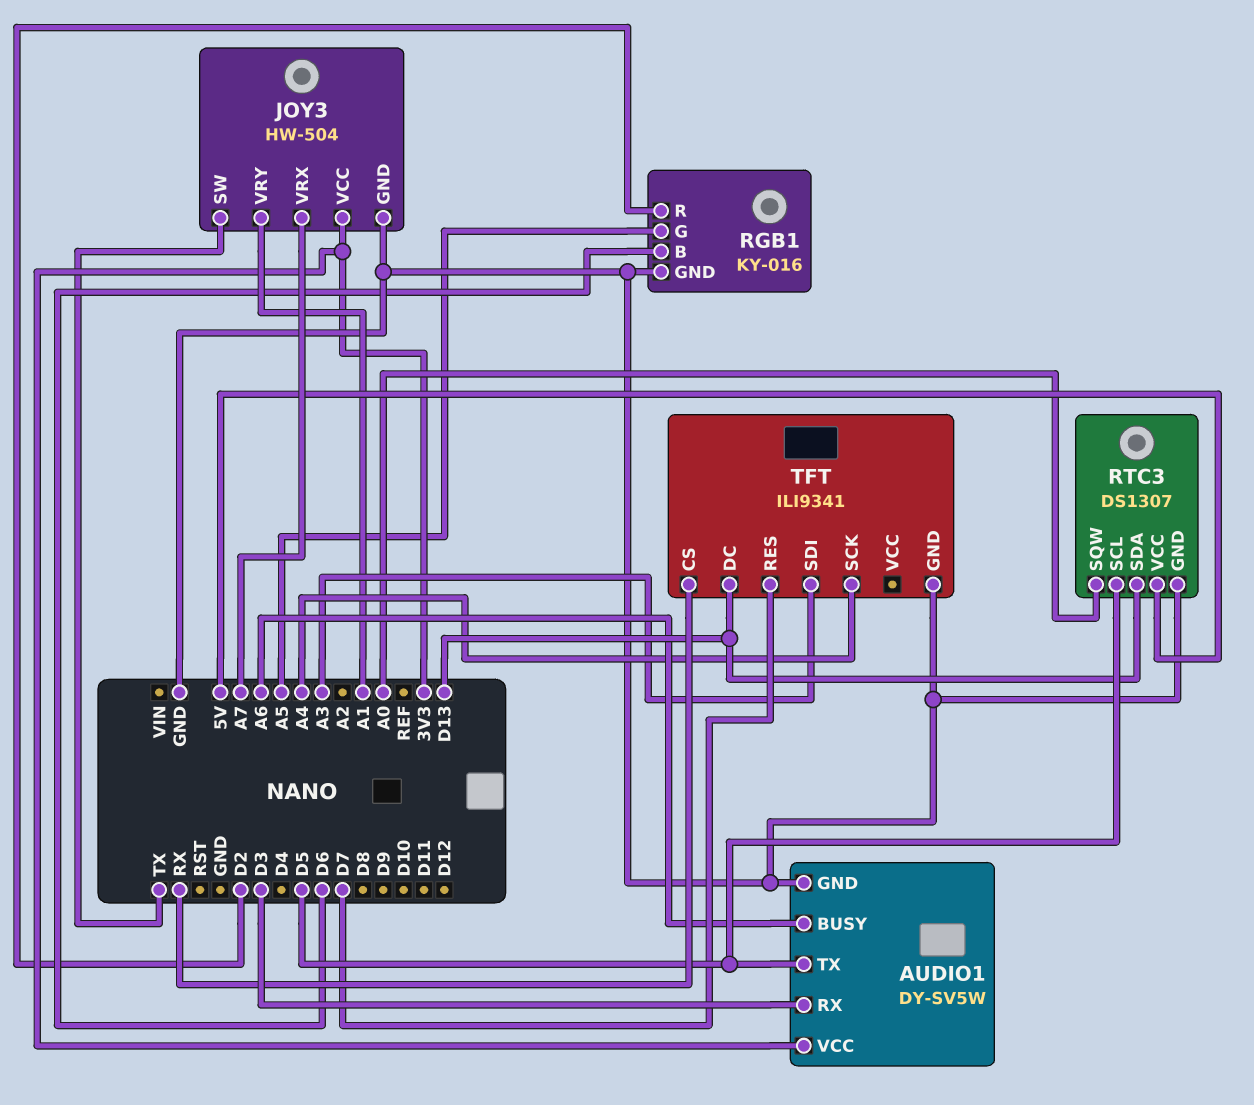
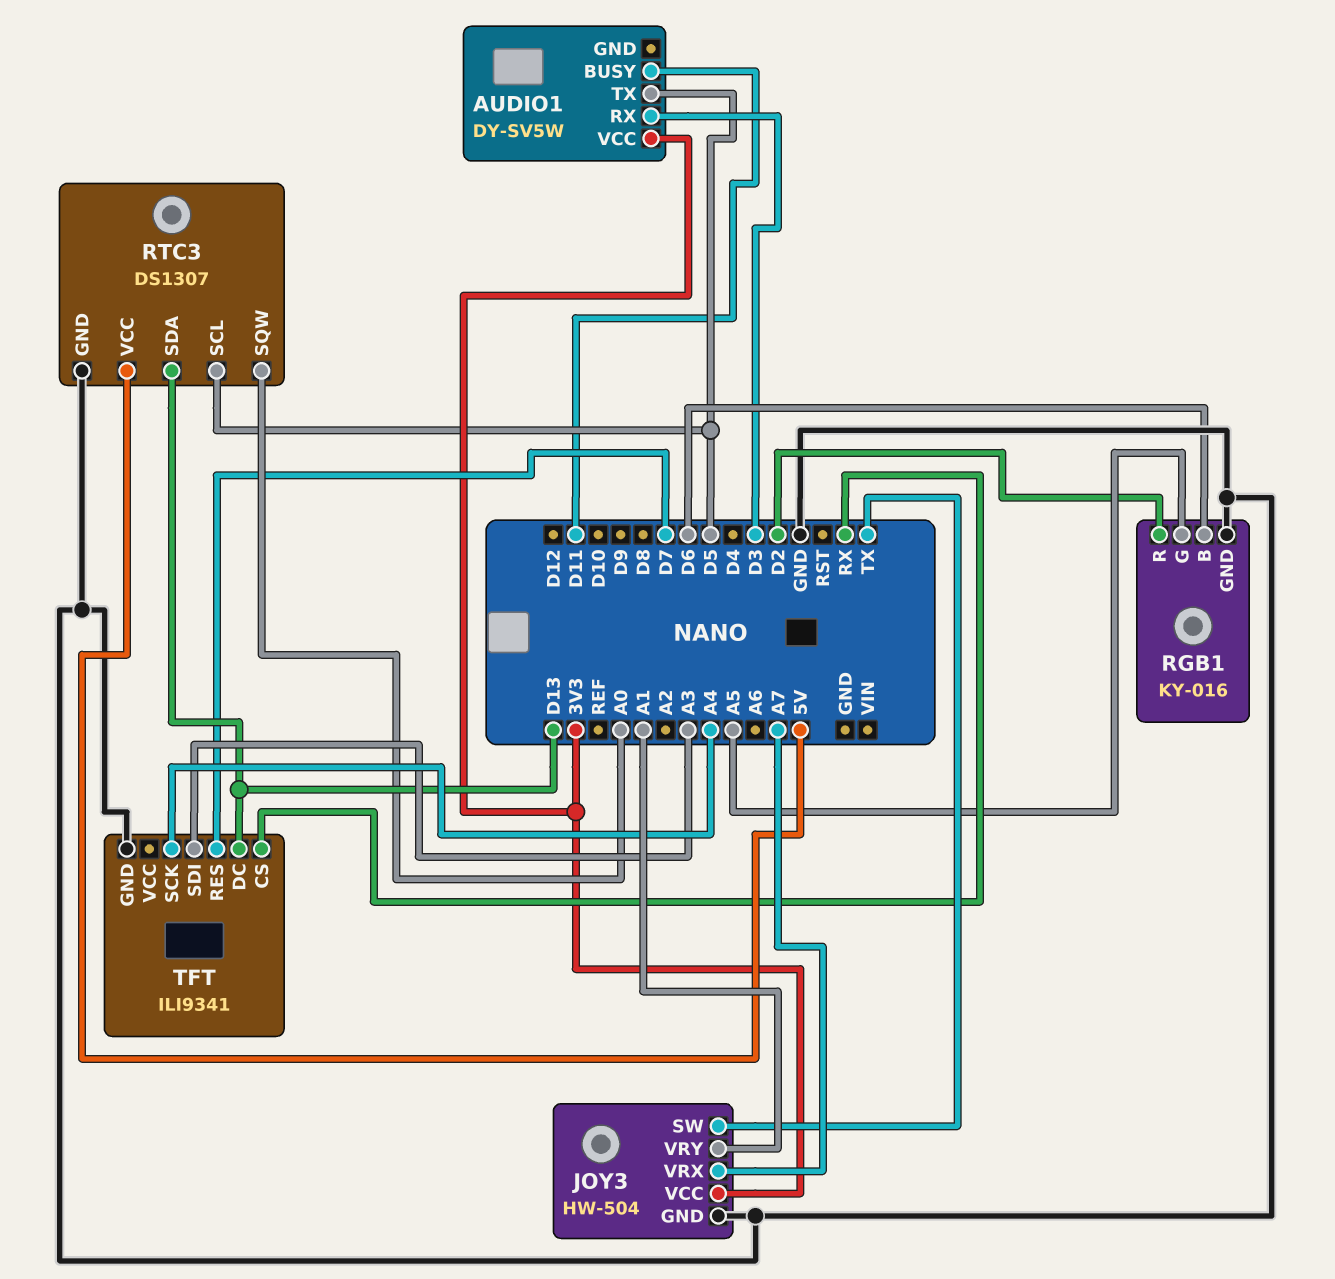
AUDIO1 pin BUSY: A6 -> D11
AUDIO1 pin GND: GND -> none

